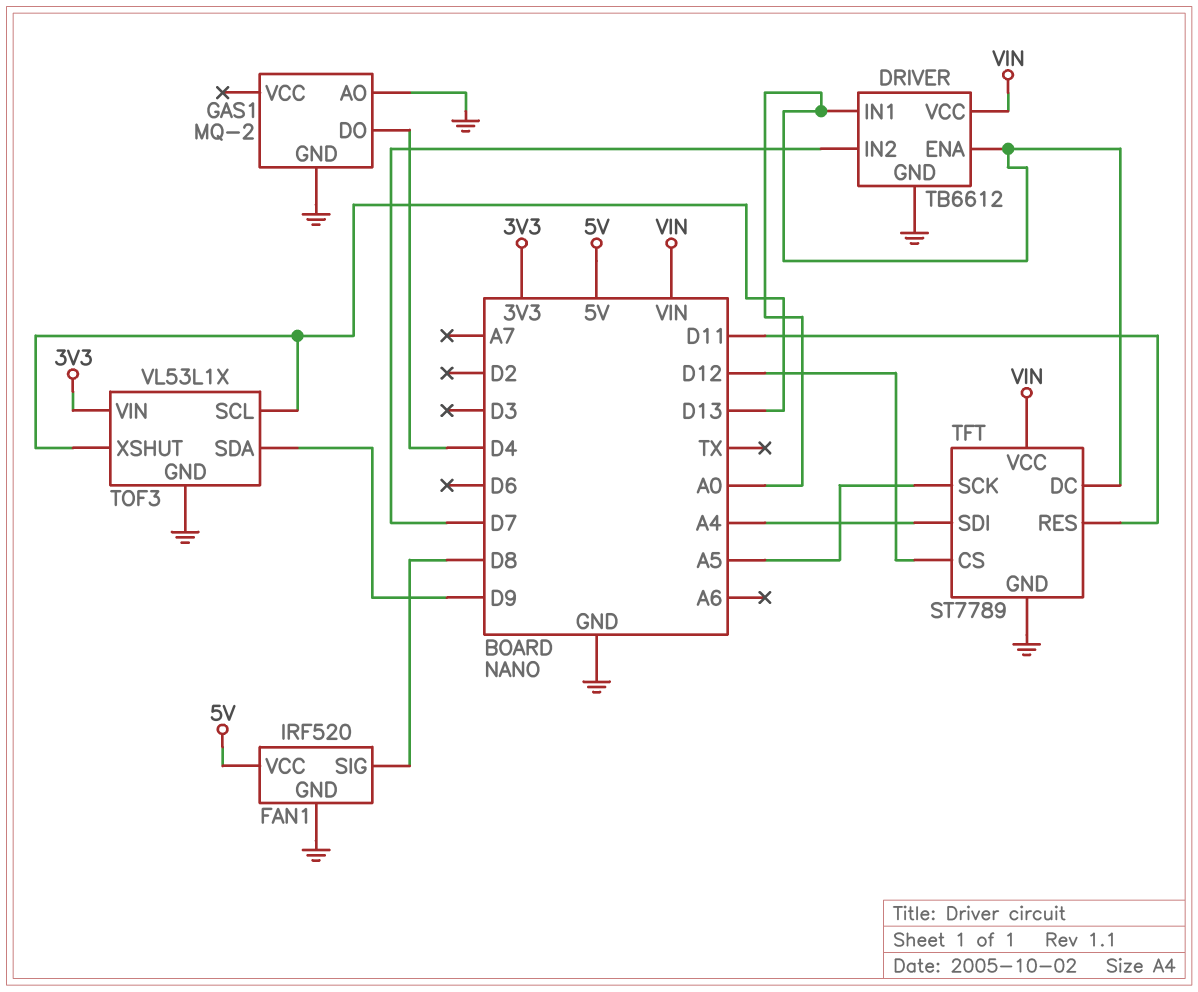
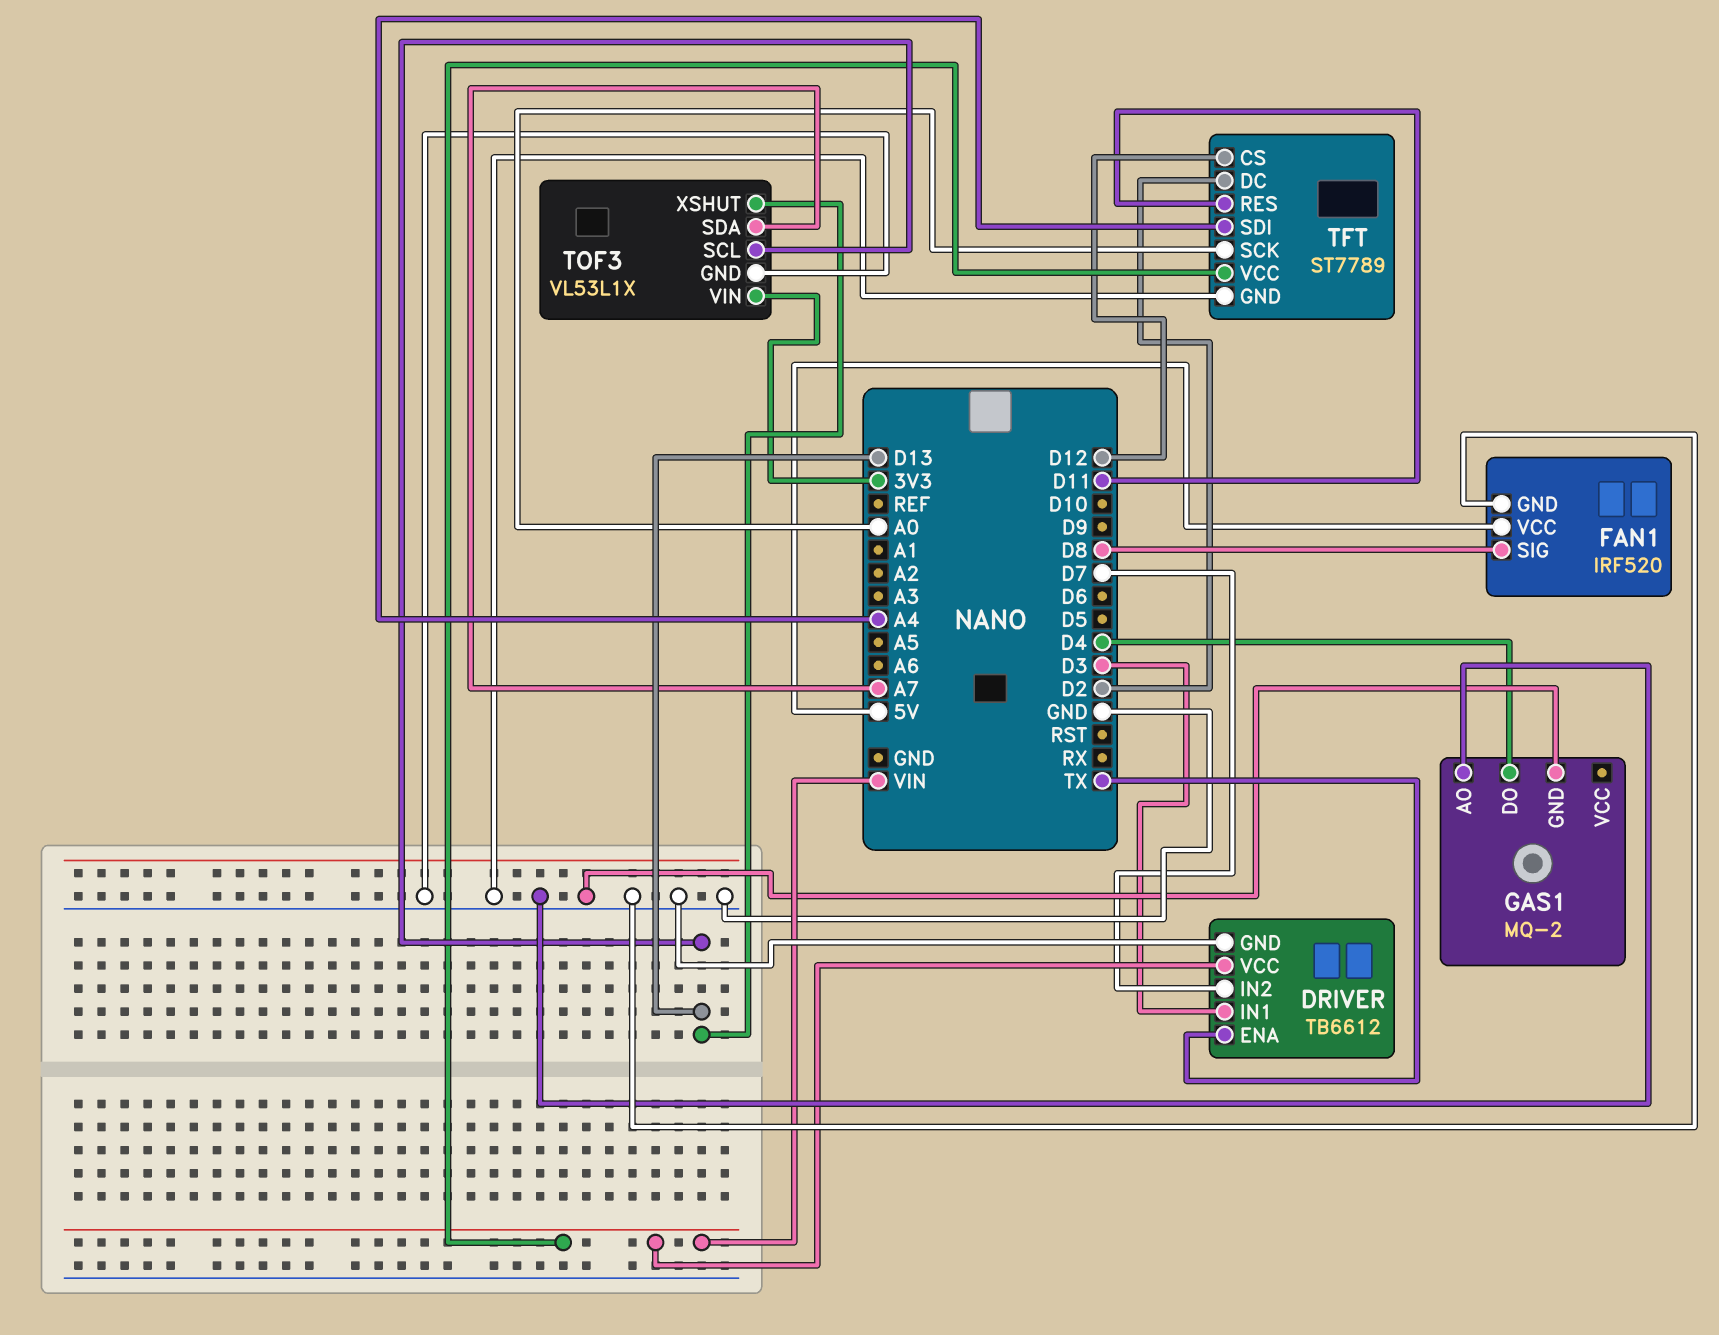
DRIVER pin ENA: A0 -> TX
DRIVER pin IN1: A0 -> D3
TFT pin DC: A0 -> D2
TFT pin SCK: A5 -> A0
TOF3 pin SDA: D9 -> A7

